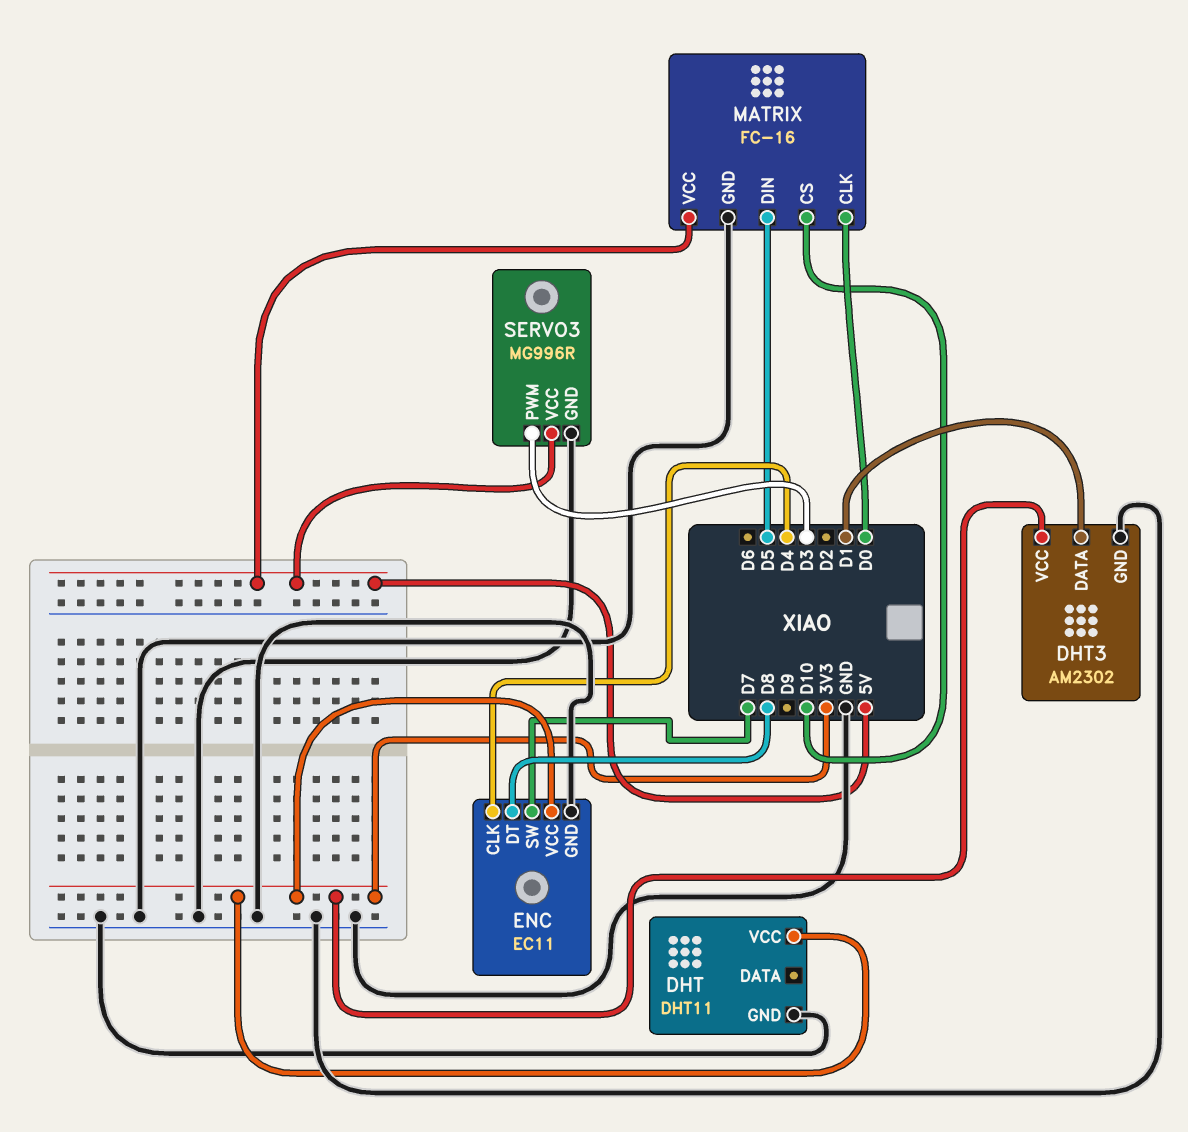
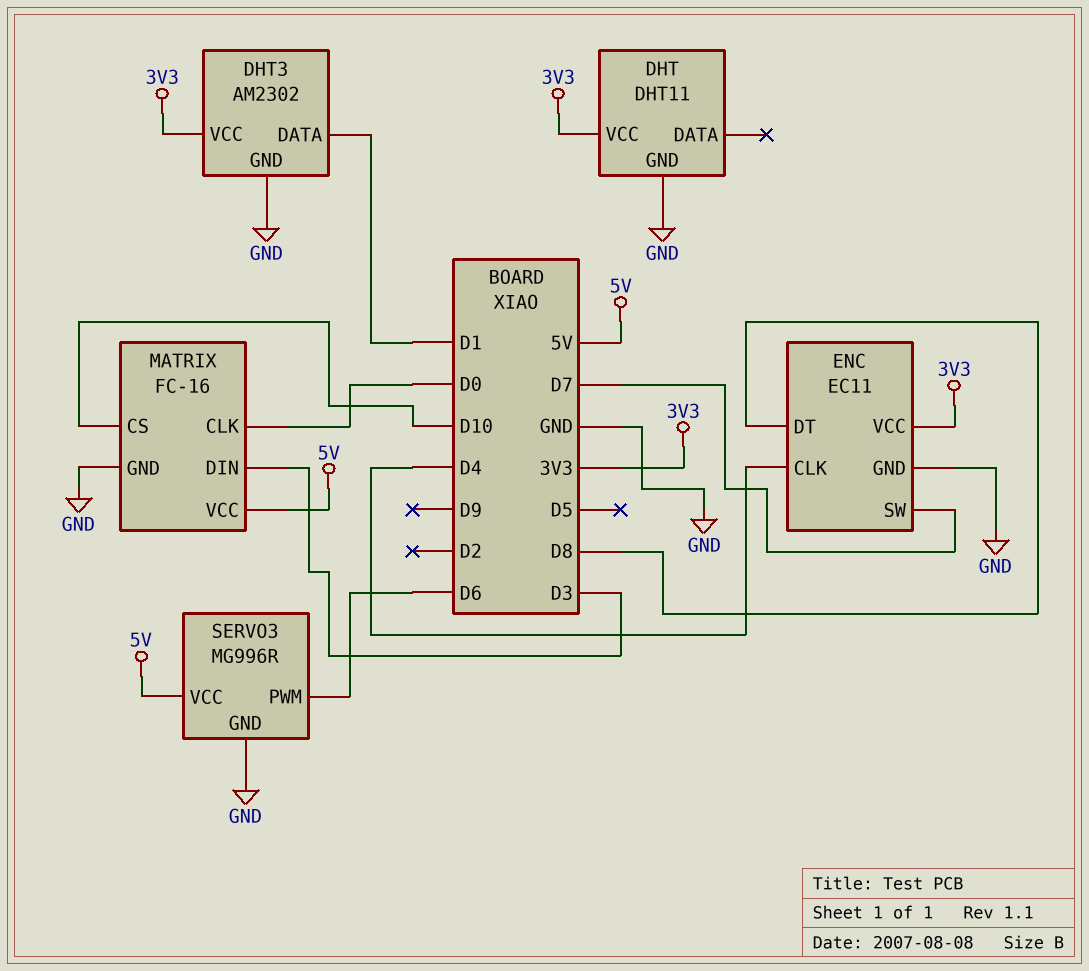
MATRIX pin DIN: D5 -> D3
SERVO3 pin PWM: D3 -> D6

